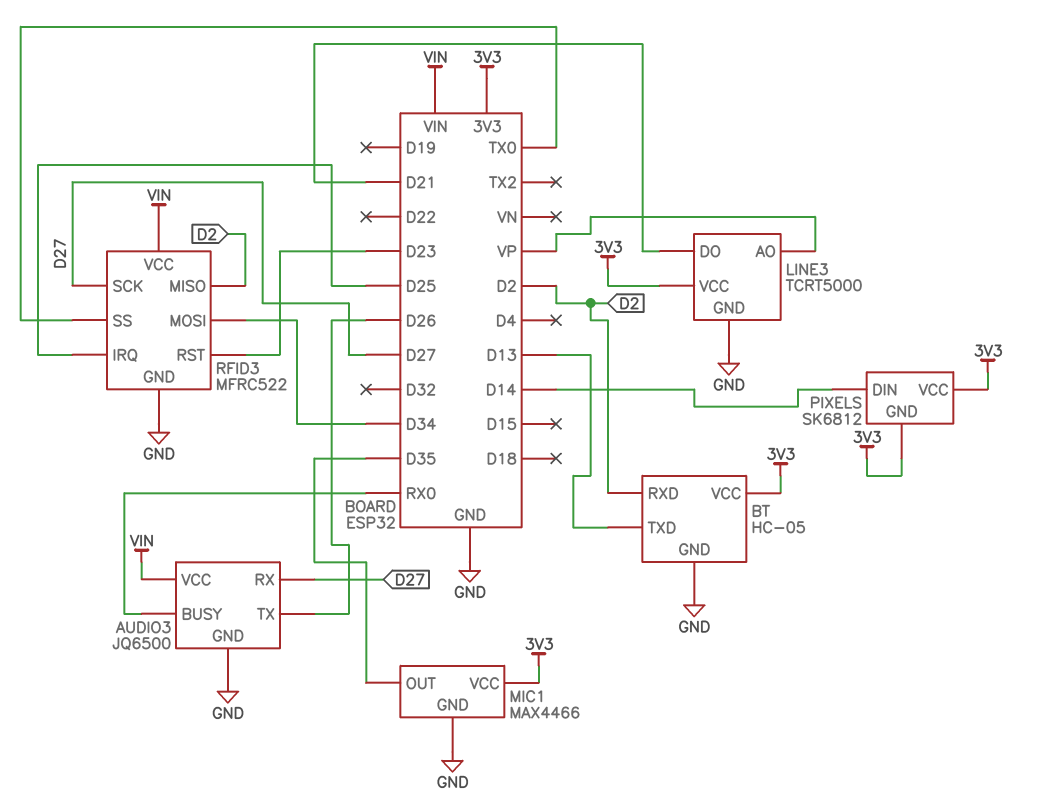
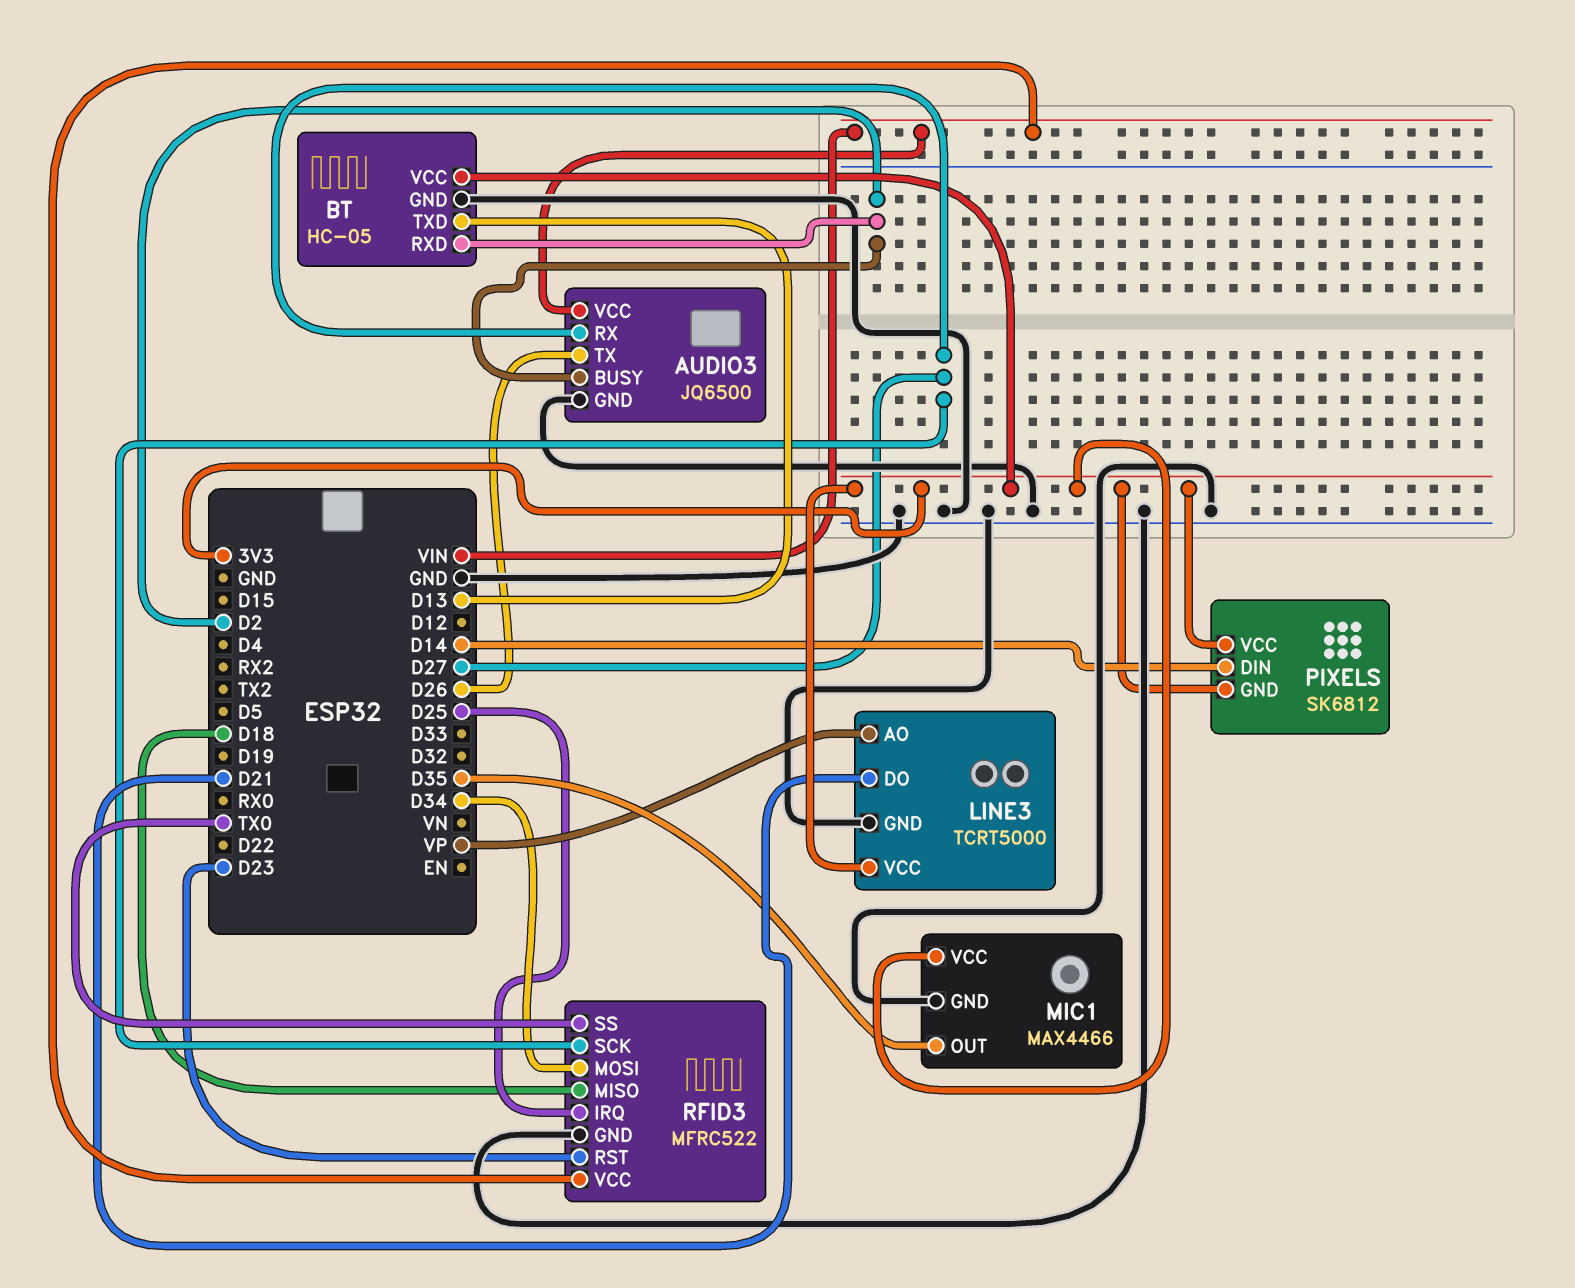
AUDIO3 pin BUSY: RX0 -> D2
RFID3 pin MISO: D2 -> D18

